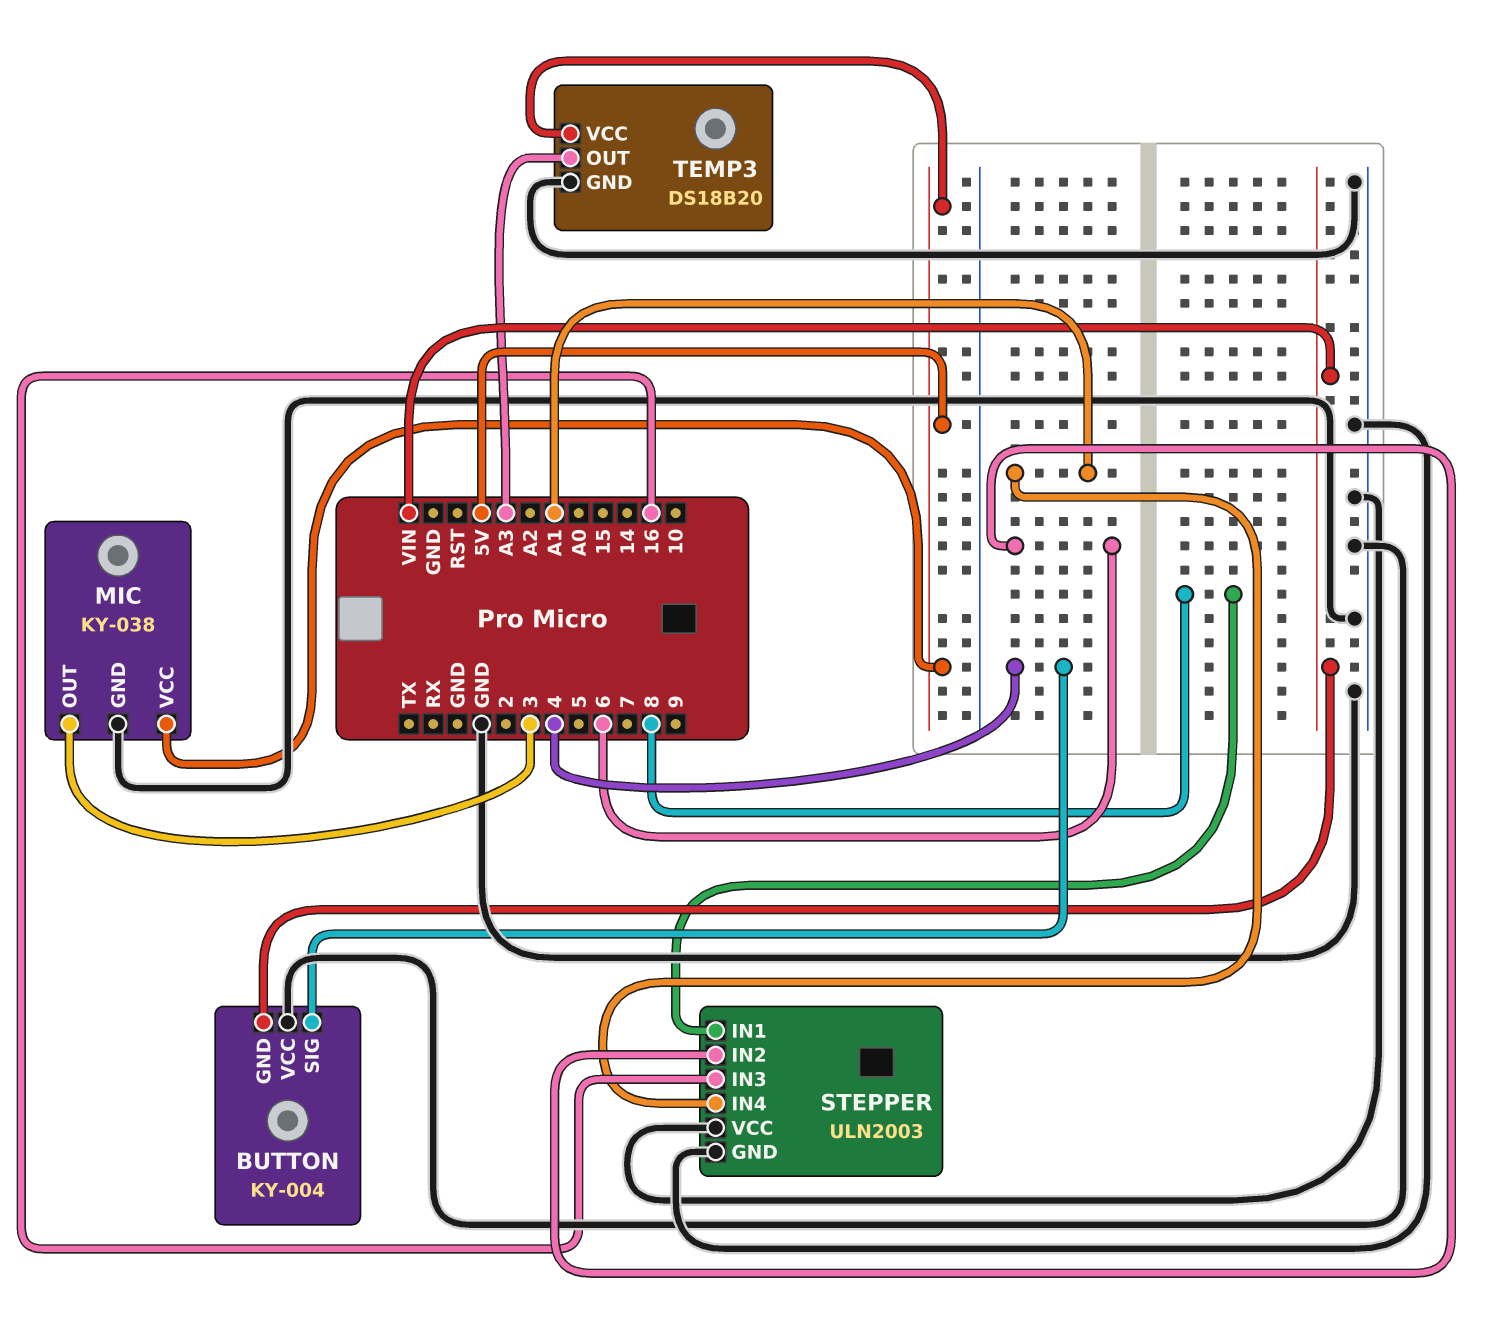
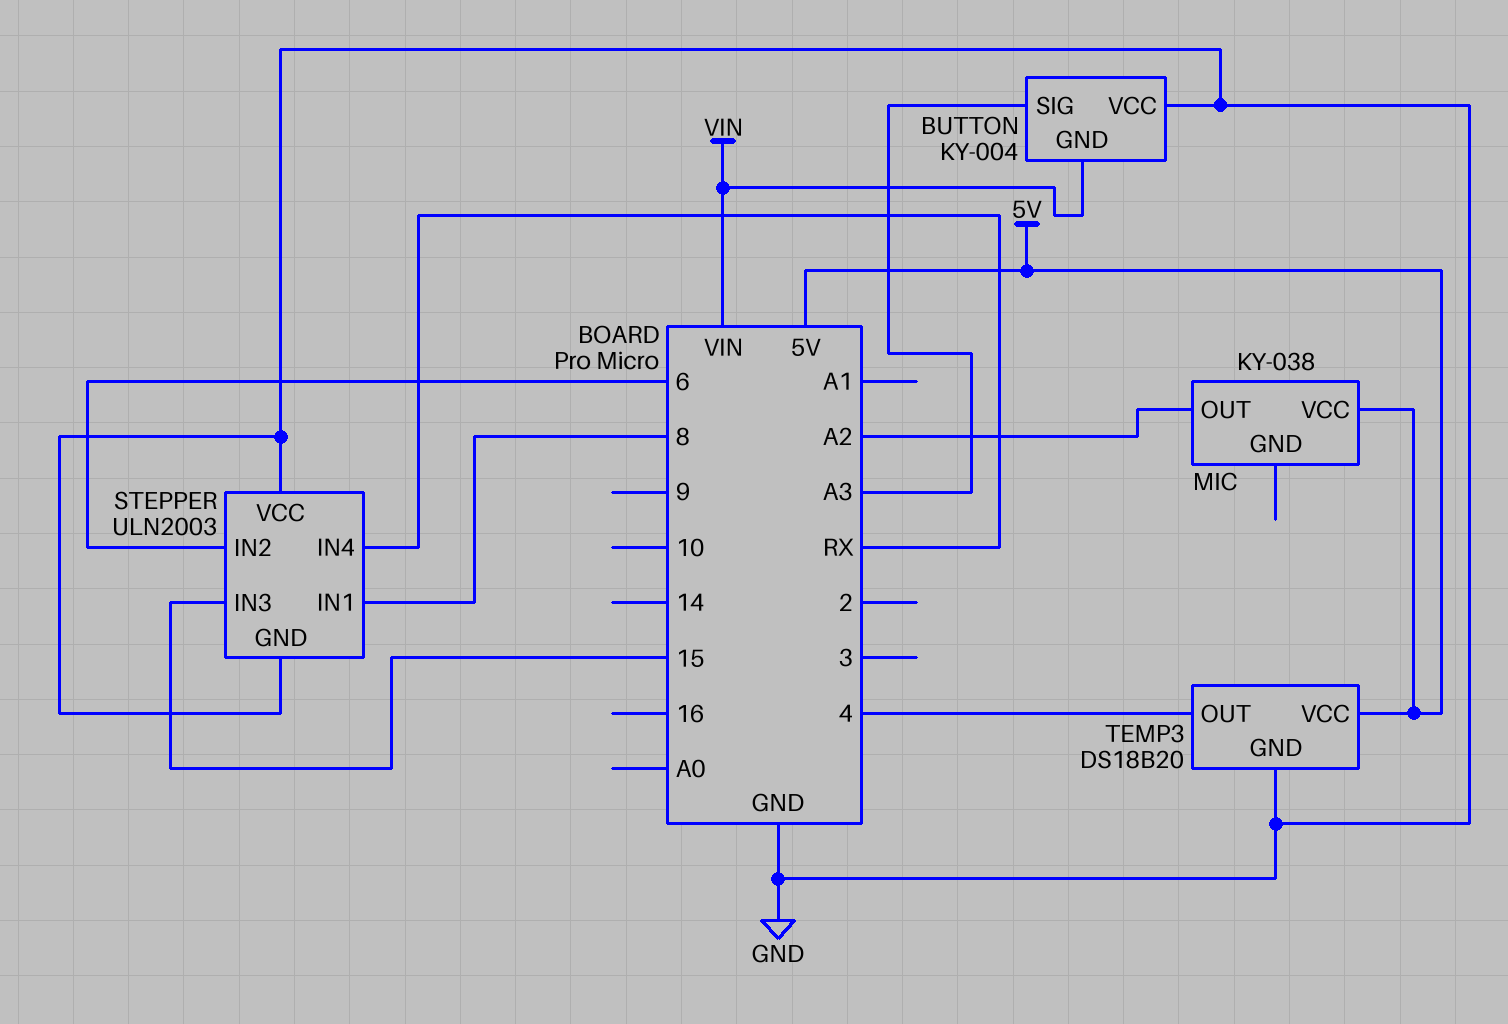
BUTTON pin SIG: 4 -> A3
MIC pin GND: GND -> none
MIC pin OUT: 3 -> A2
STEPPER pin IN3: 16 -> 15
STEPPER pin IN4: A1 -> RX
TEMP3 pin OUT: A3 -> 4

